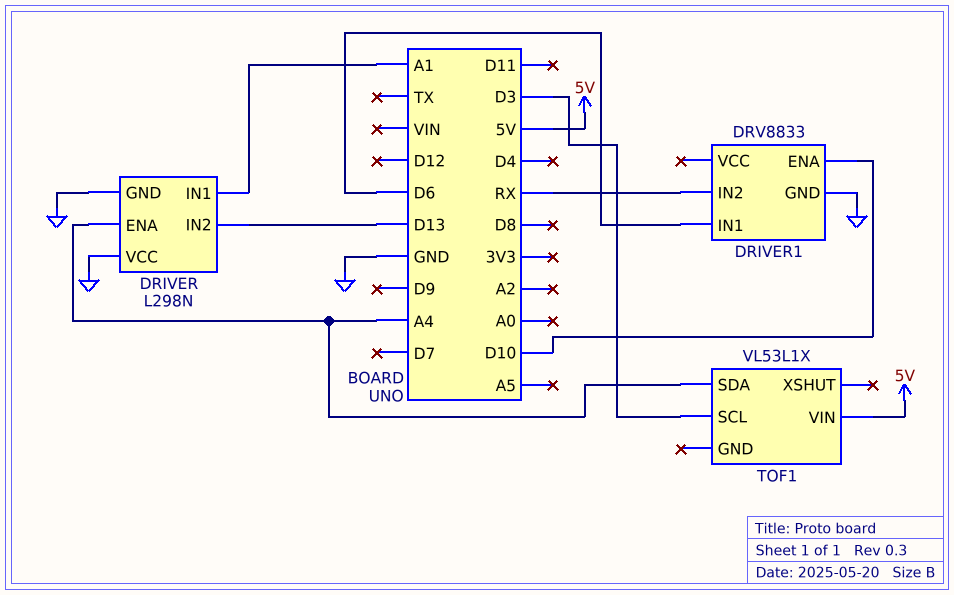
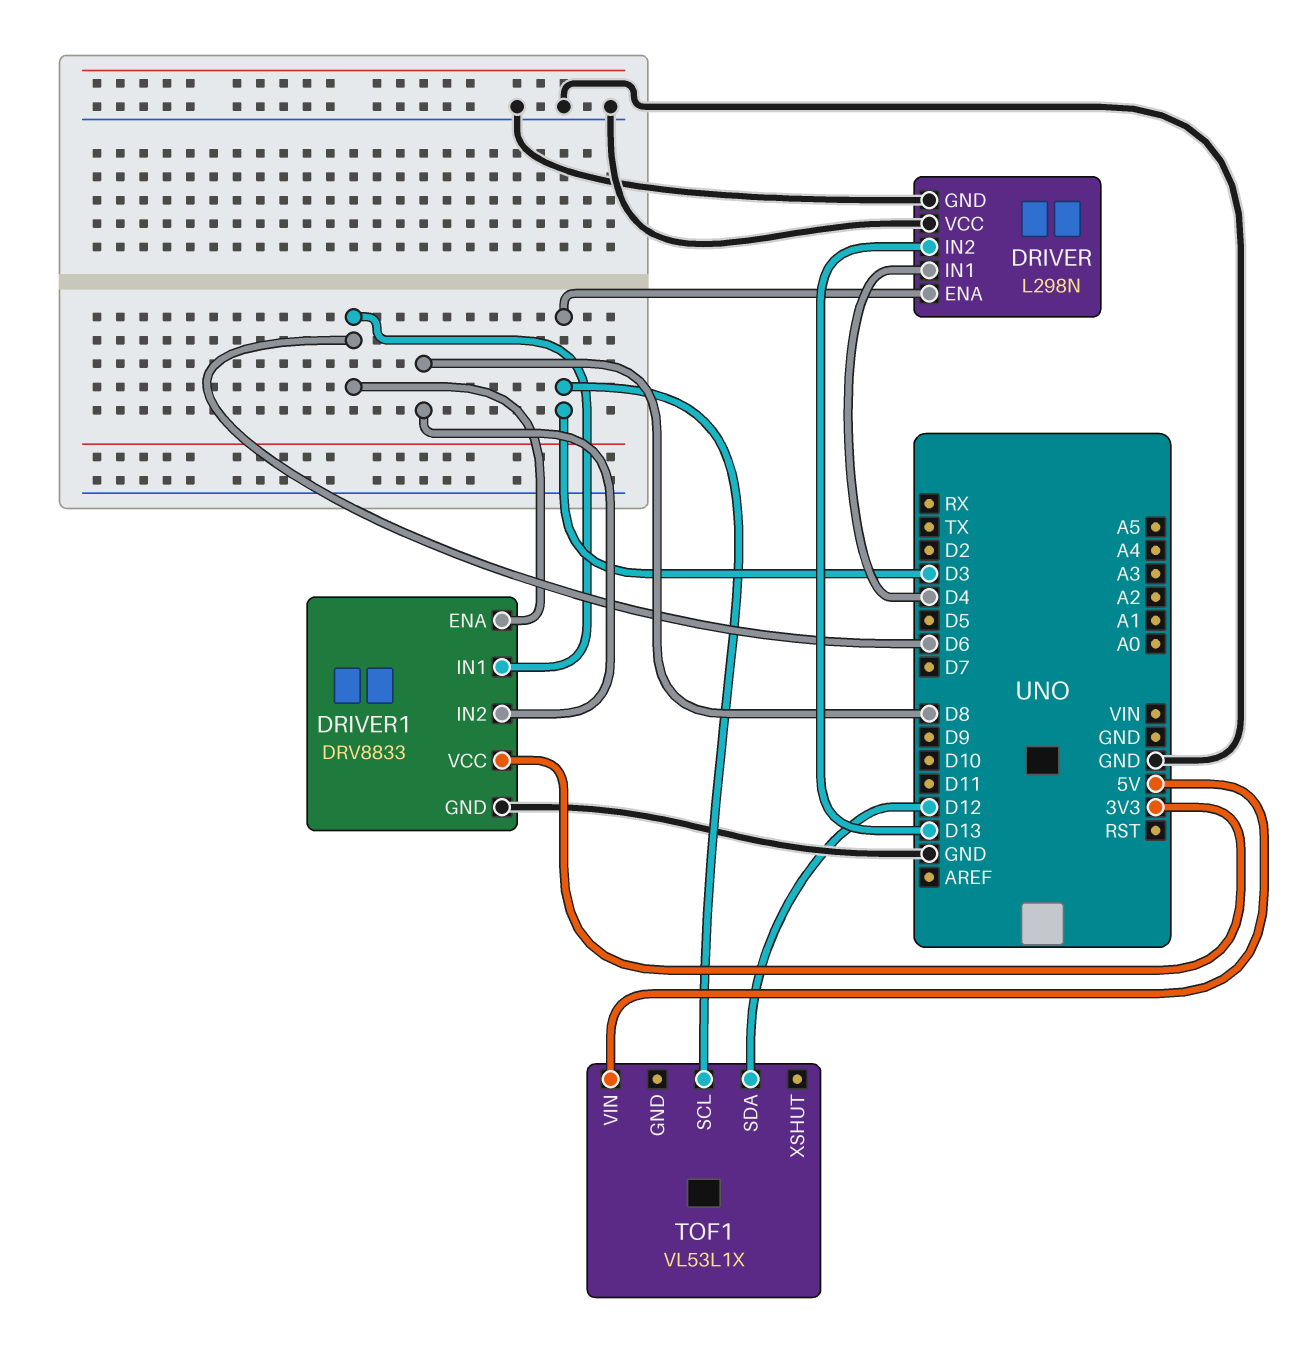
DRIVER pin ENA: A4 -> D3
DRIVER pin IN1: A1 -> D4
DRIVER1 pin ENA: D10 -> D6
DRIVER1 pin IN2: RX -> D8
DRIVER1 pin VCC: none -> 3V3
TOF1 pin SDA: A4 -> D12

